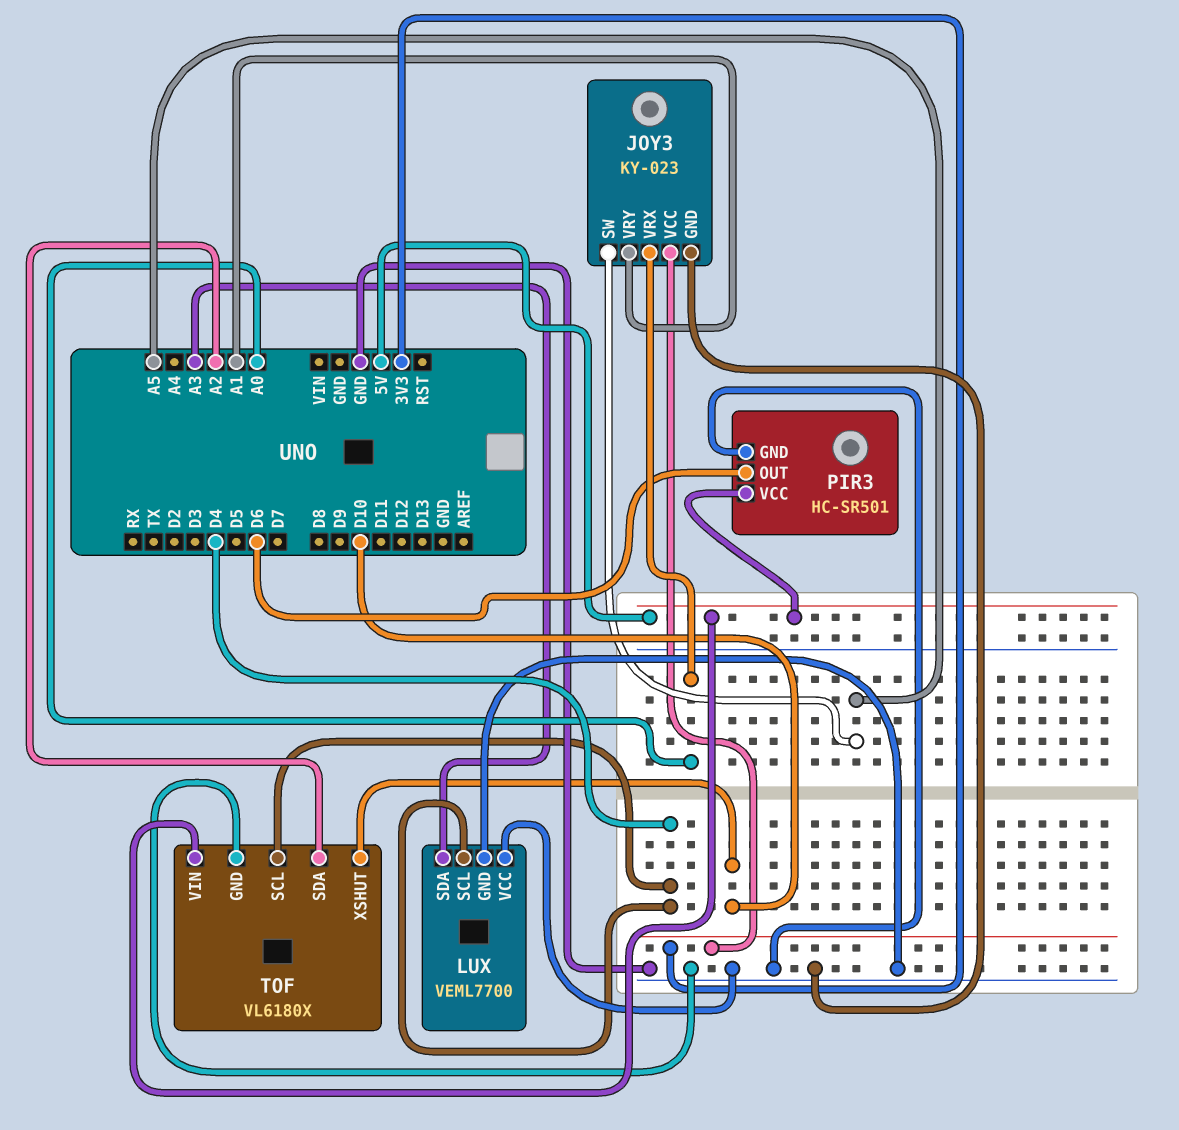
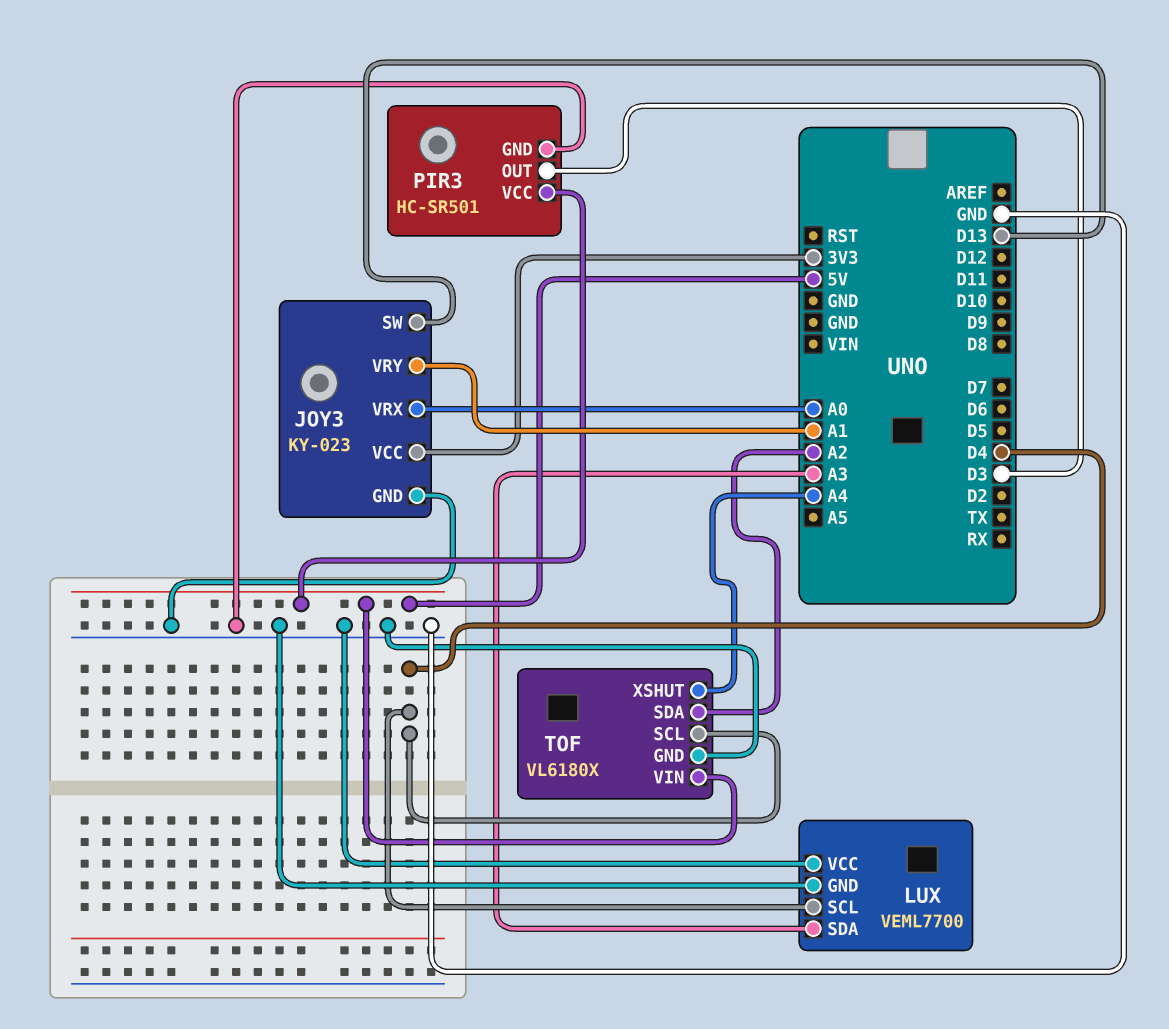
JOY3 pin SW: A5 -> D13
PIR3 pin OUT: D6 -> D3
TOF pin XSHUT: D10 -> A4

